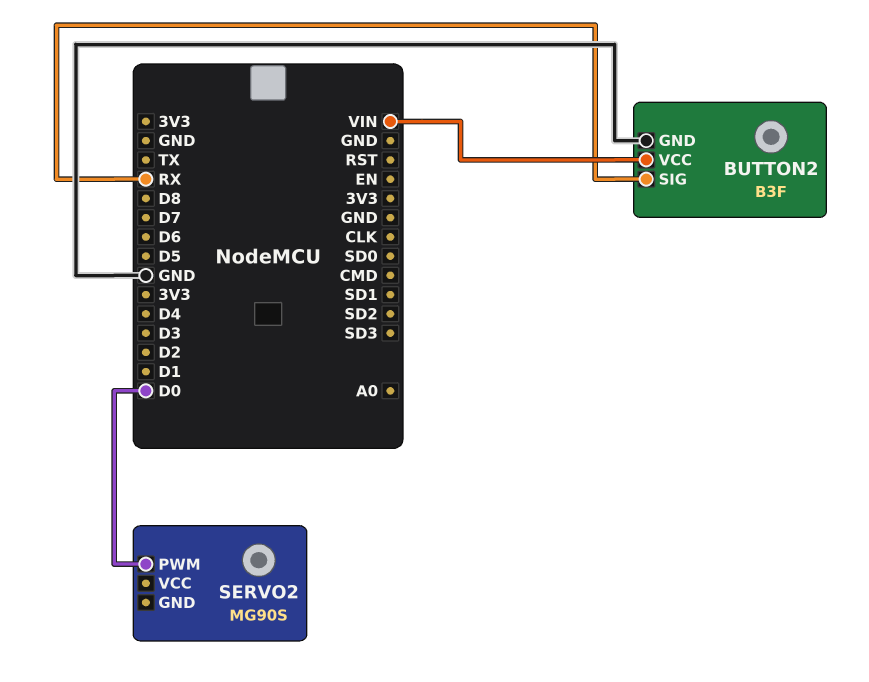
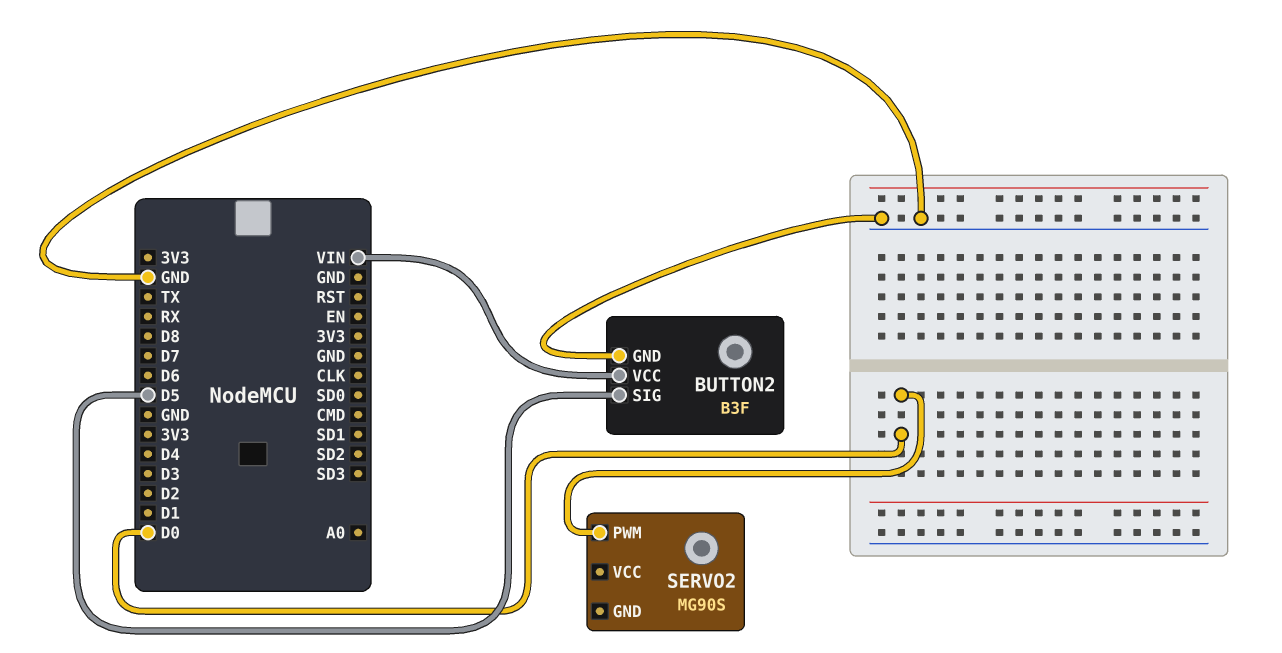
BUTTON2 pin SIG: RX -> D5

